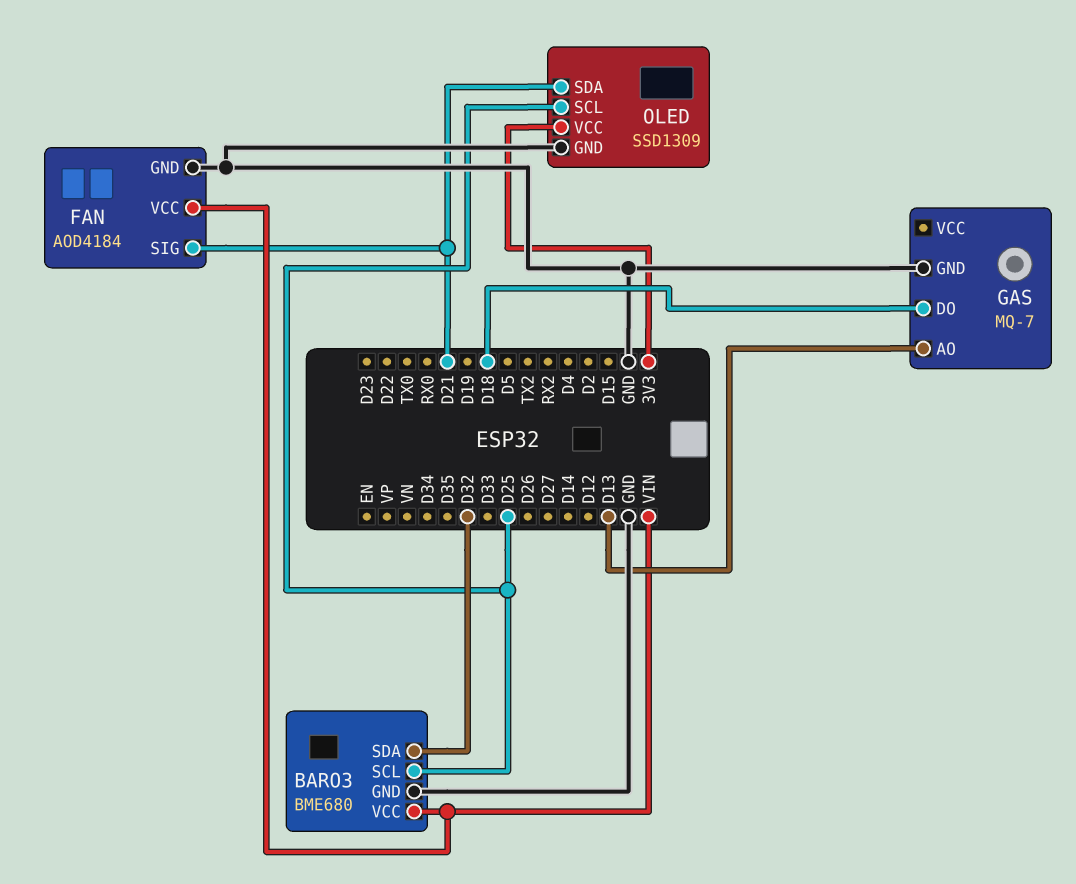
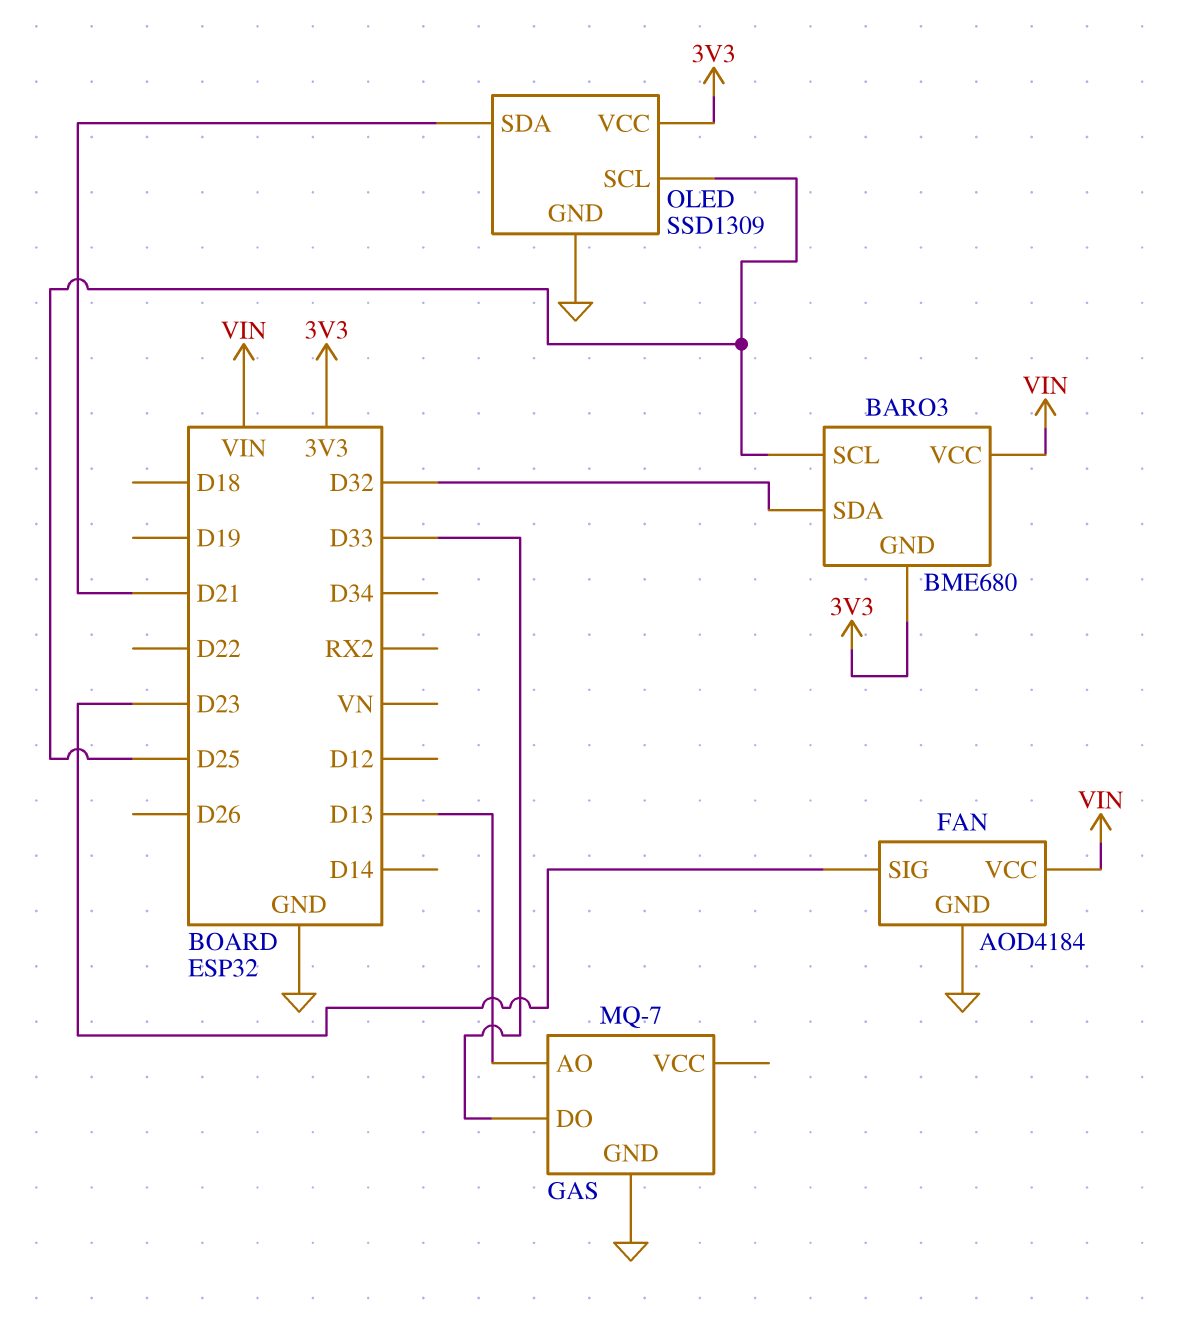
BARO3 pin GND: GND -> 3V3
FAN pin SIG: D21 -> D23
GAS pin DO: D18 -> D33

